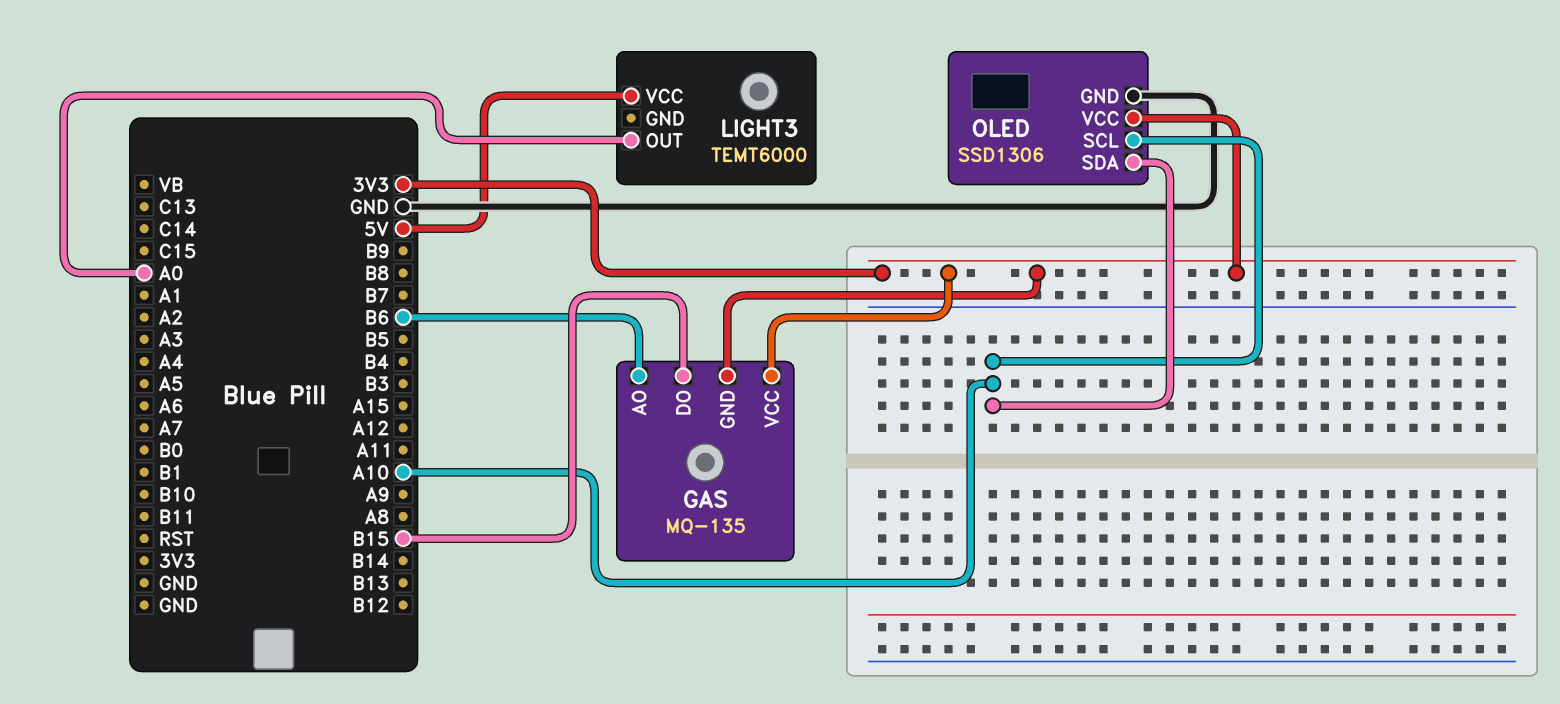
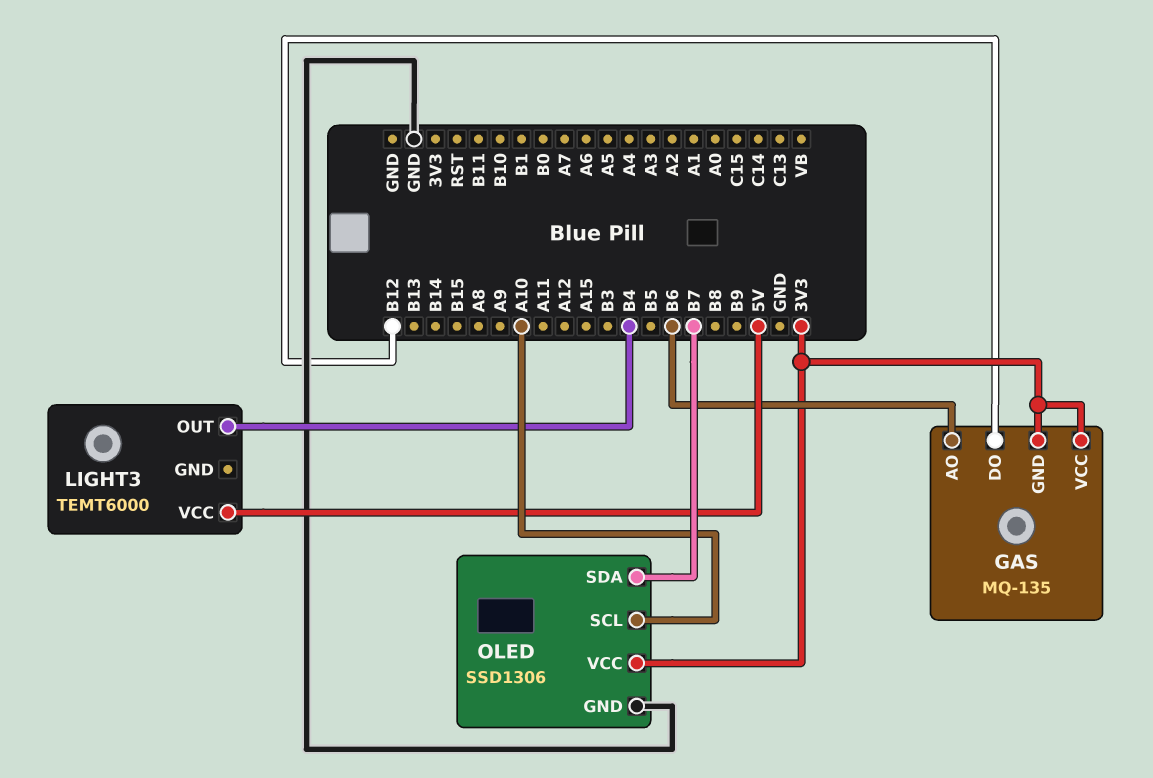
GAS pin DO: B15 -> B12
LIGHT3 pin OUT: A0 -> B4
OLED pin SDA: A10 -> B7

